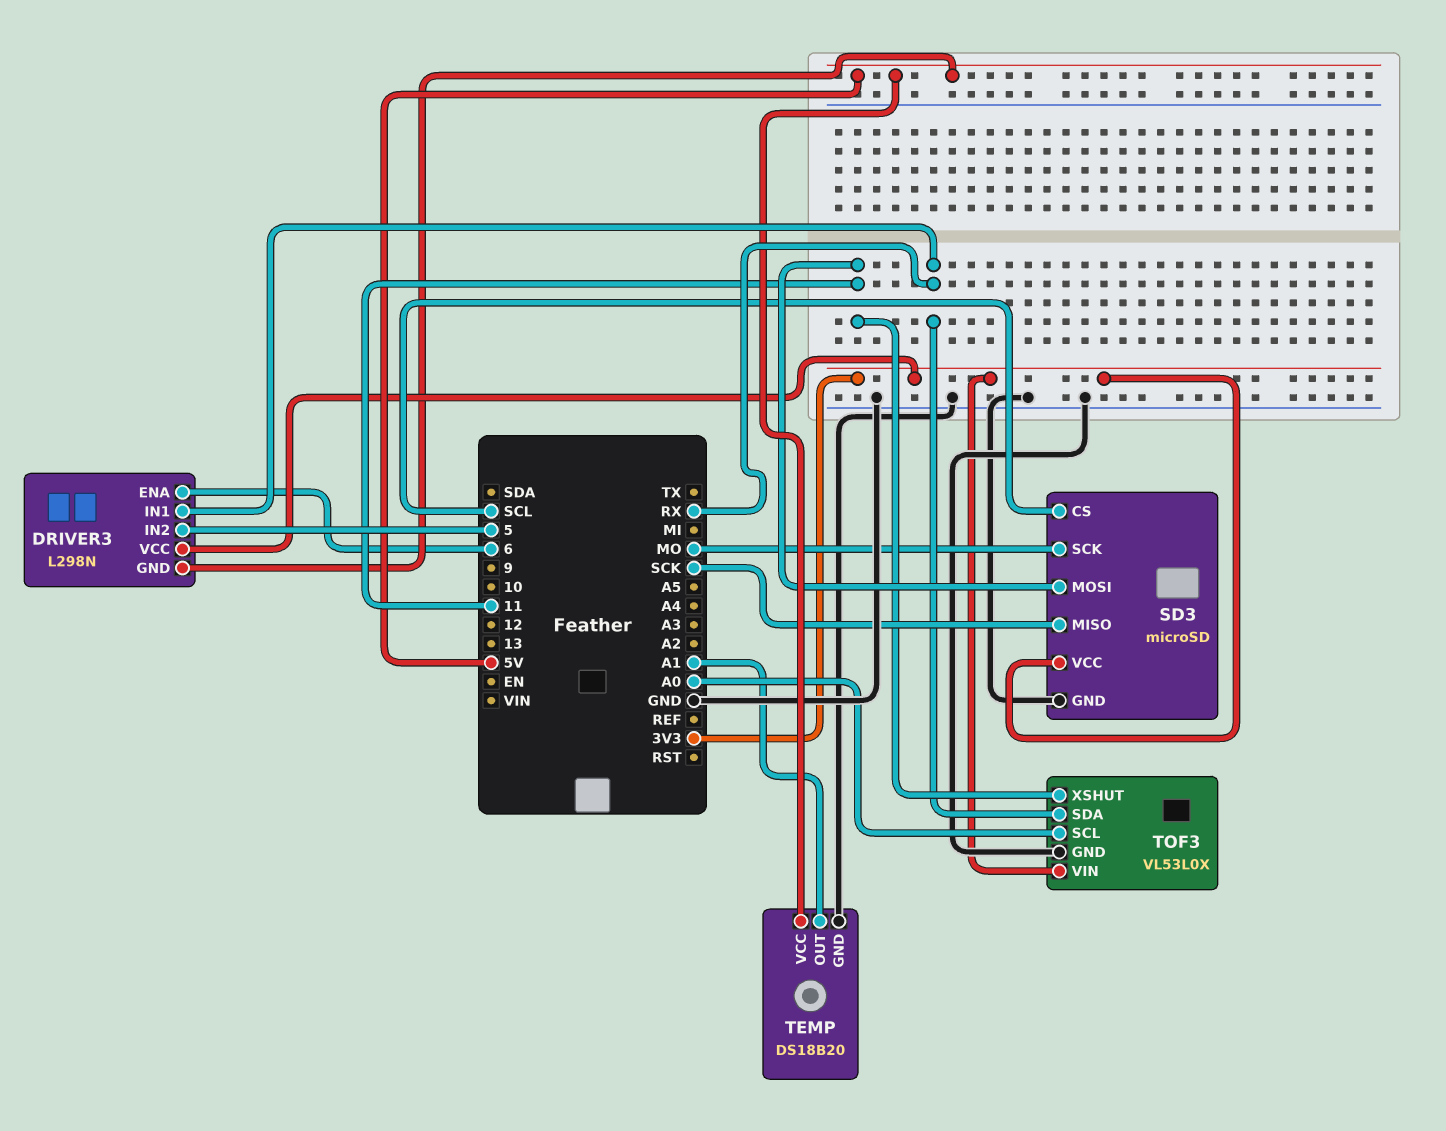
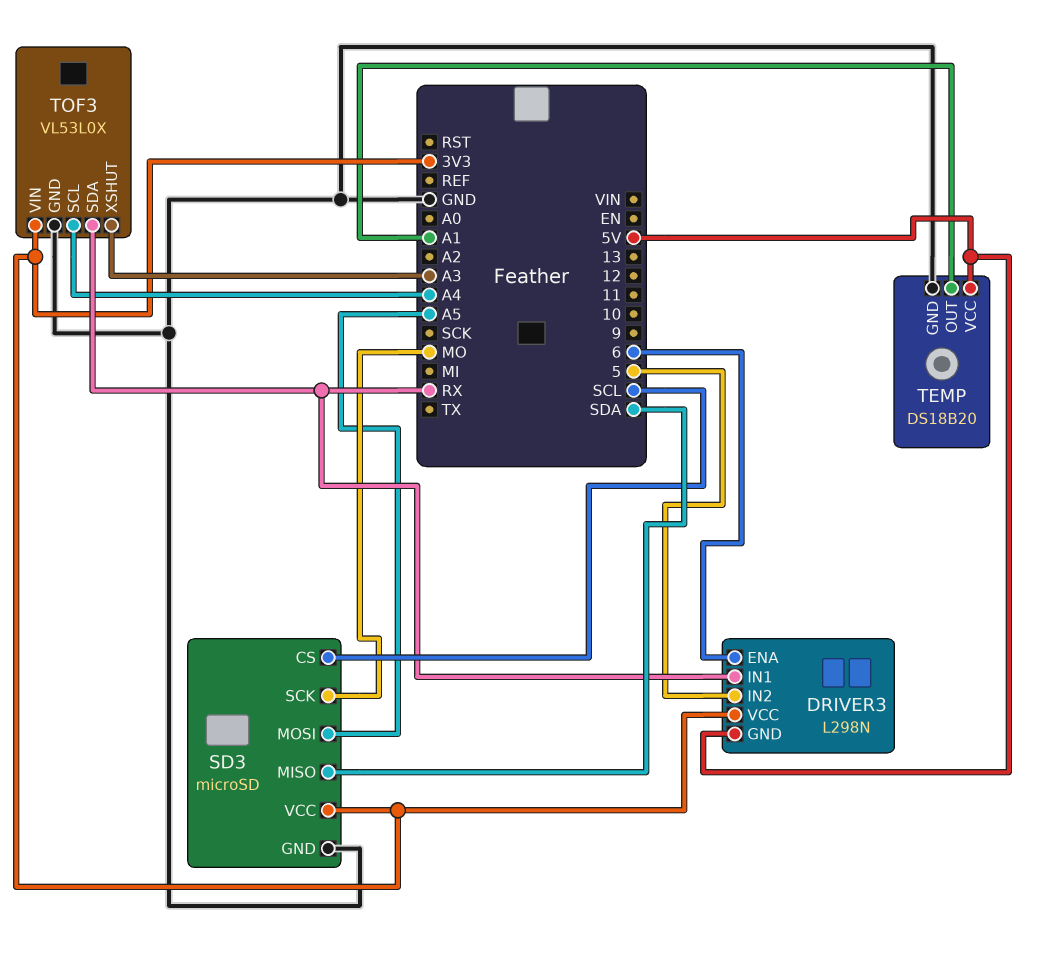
SD3 pin MISO: SCK -> SDA
SD3 pin MOSI: 11 -> A5
TOF3 pin SCL: A0 -> A4
TOF3 pin XSHUT: 11 -> A3

